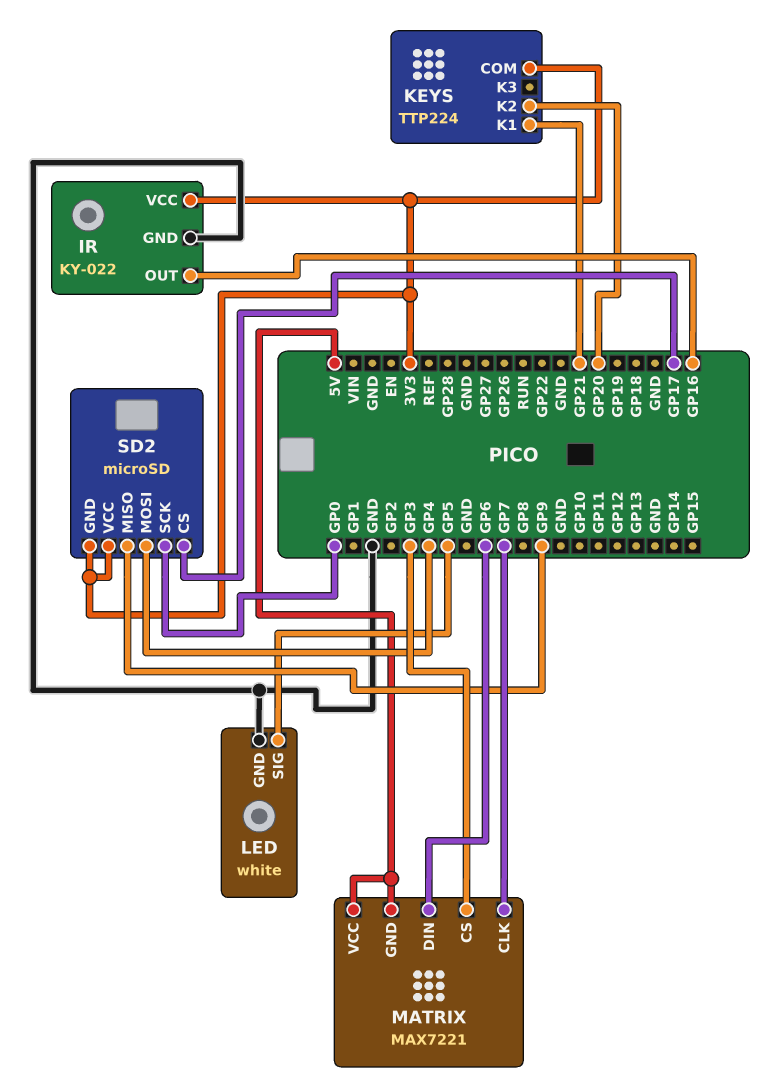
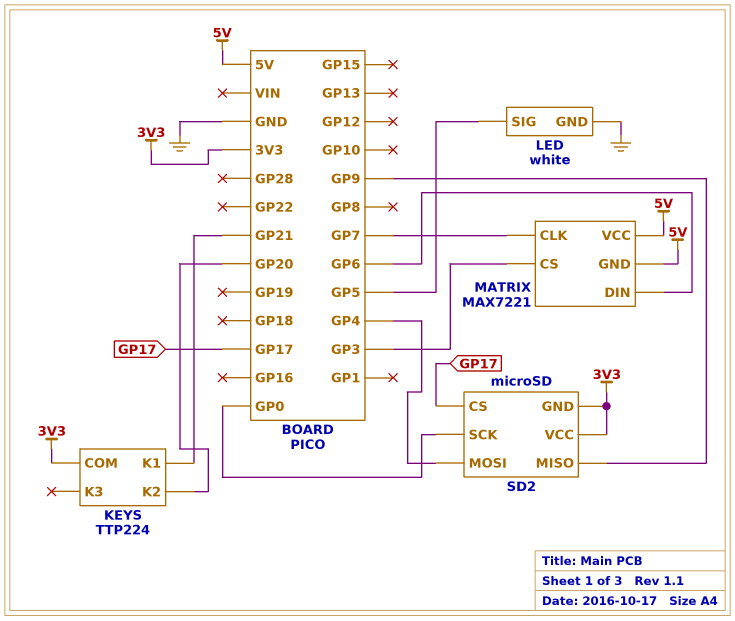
IR: KY-022 -> none
IR pin GND: GND -> none
IR pin OUT: GP16 -> none
IR pin VCC: 3V3 -> none

